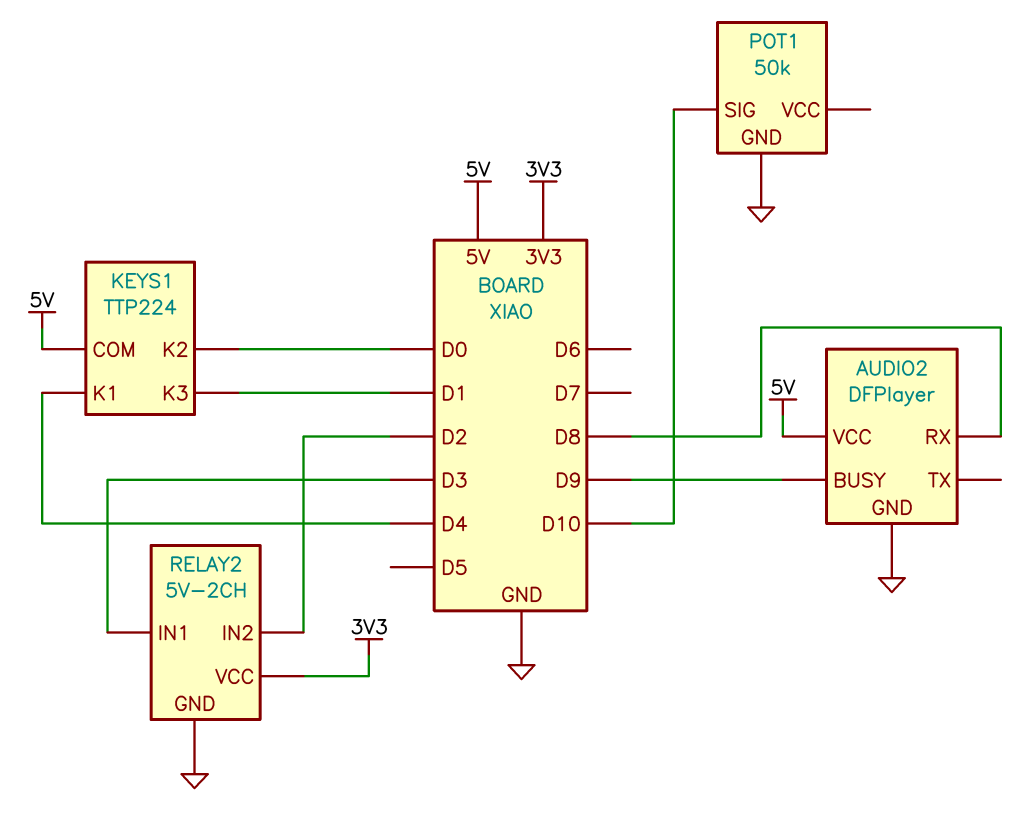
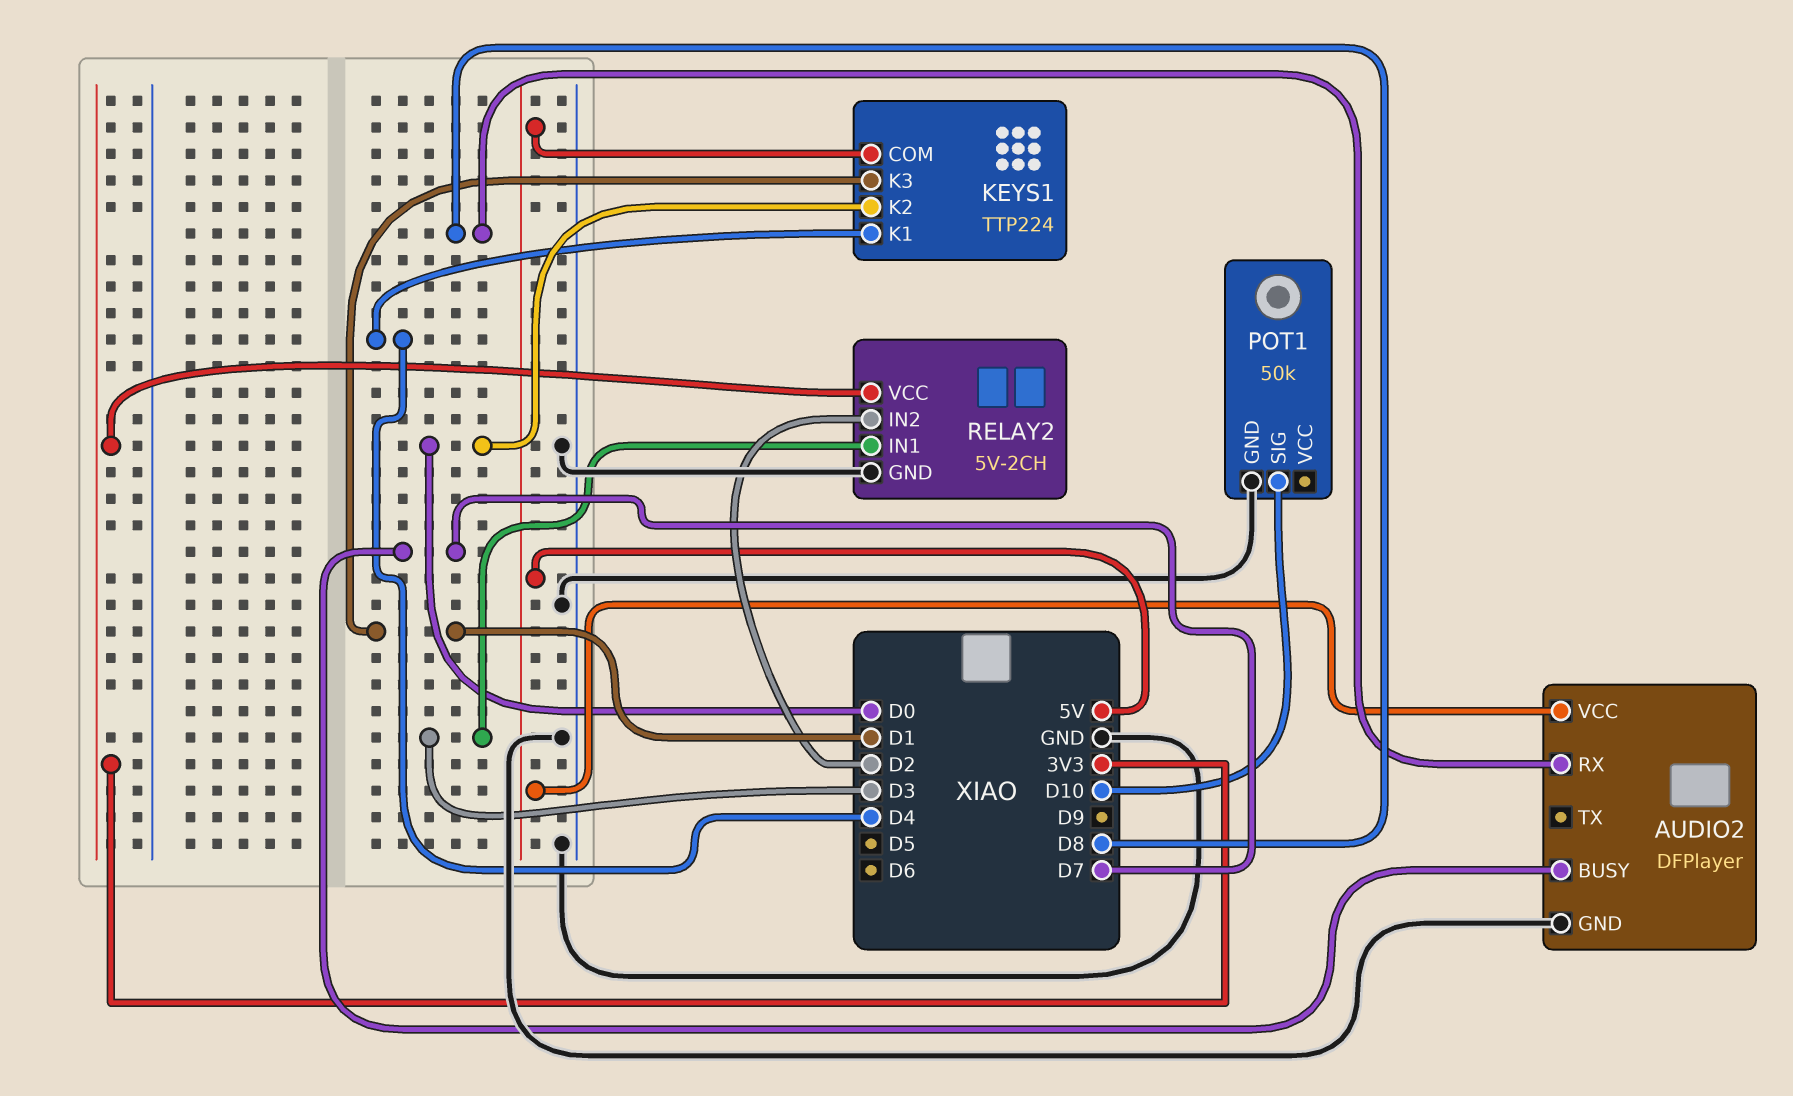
AUDIO2 pin BUSY: D9 -> D7

